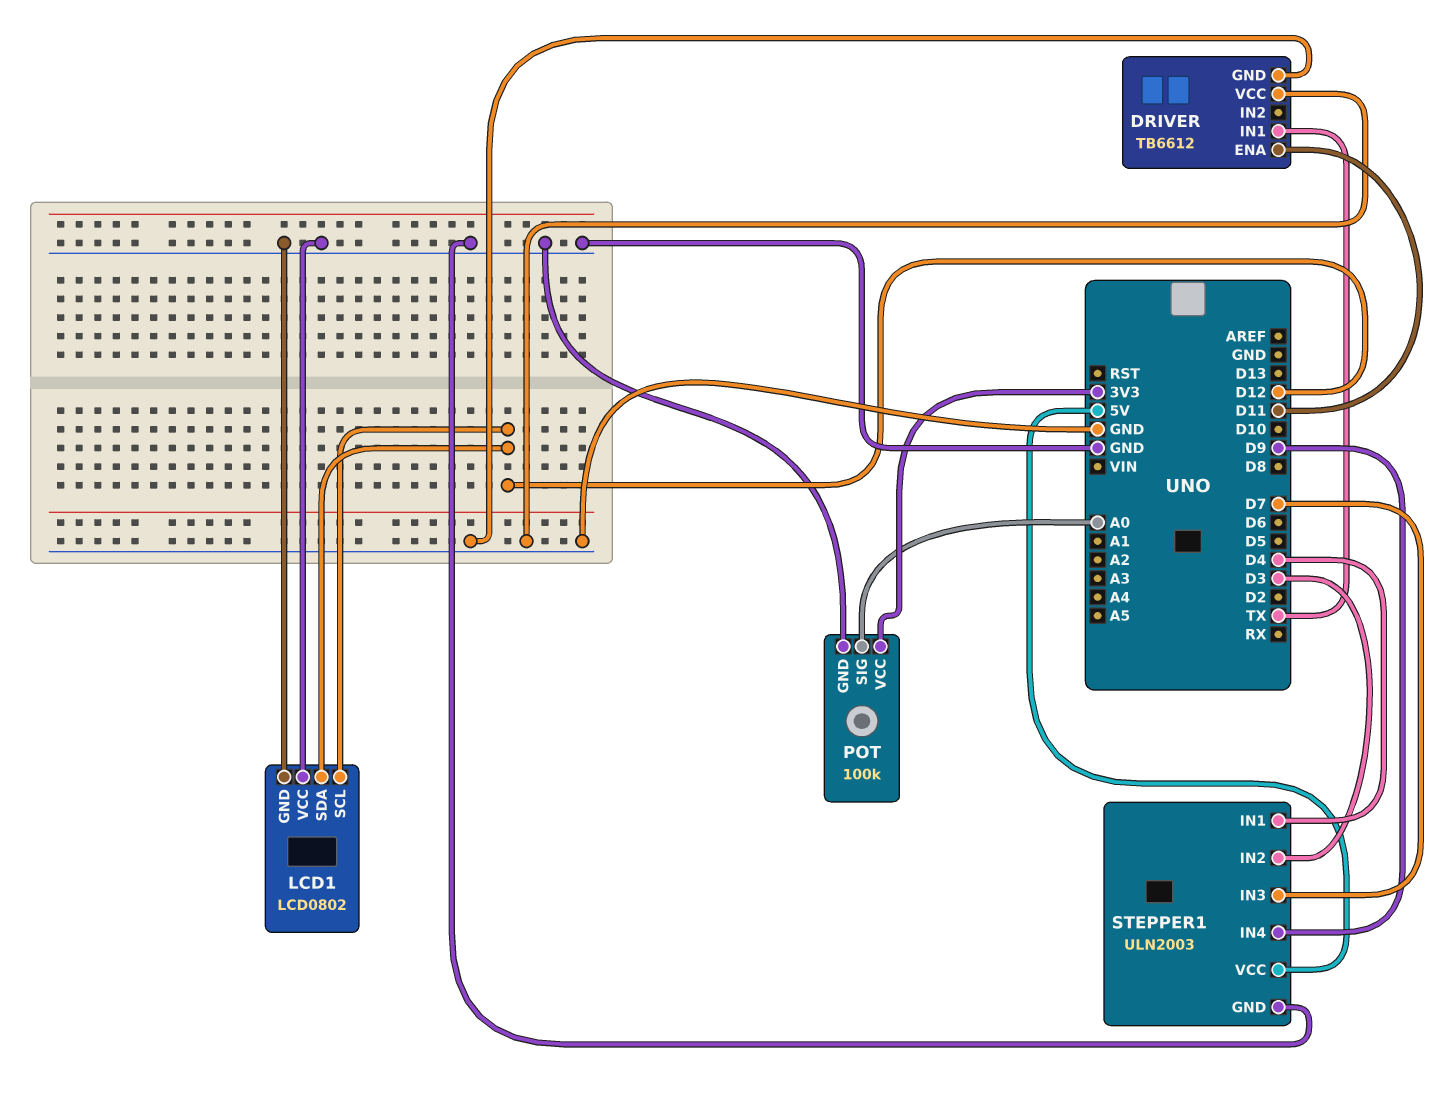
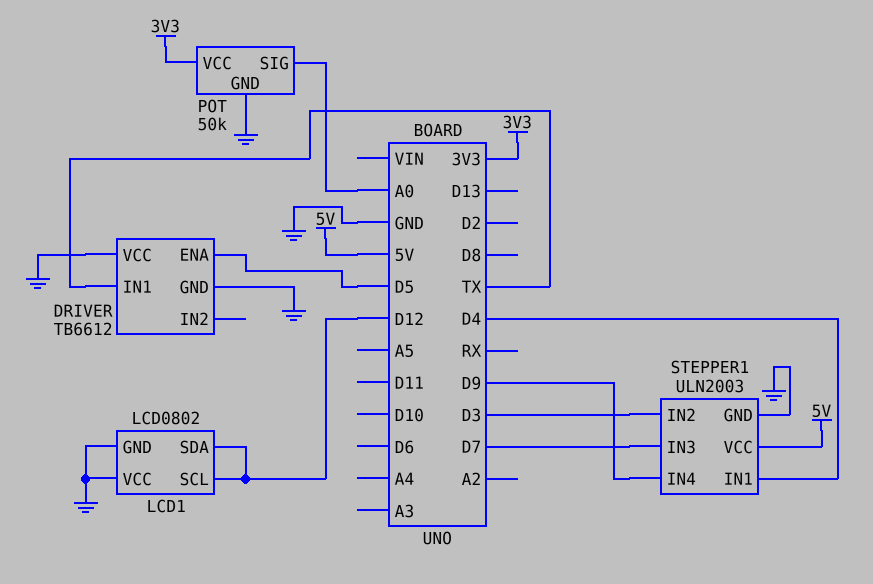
DRIVER pin ENA: D11 -> D5
POT: 100k -> 50k

